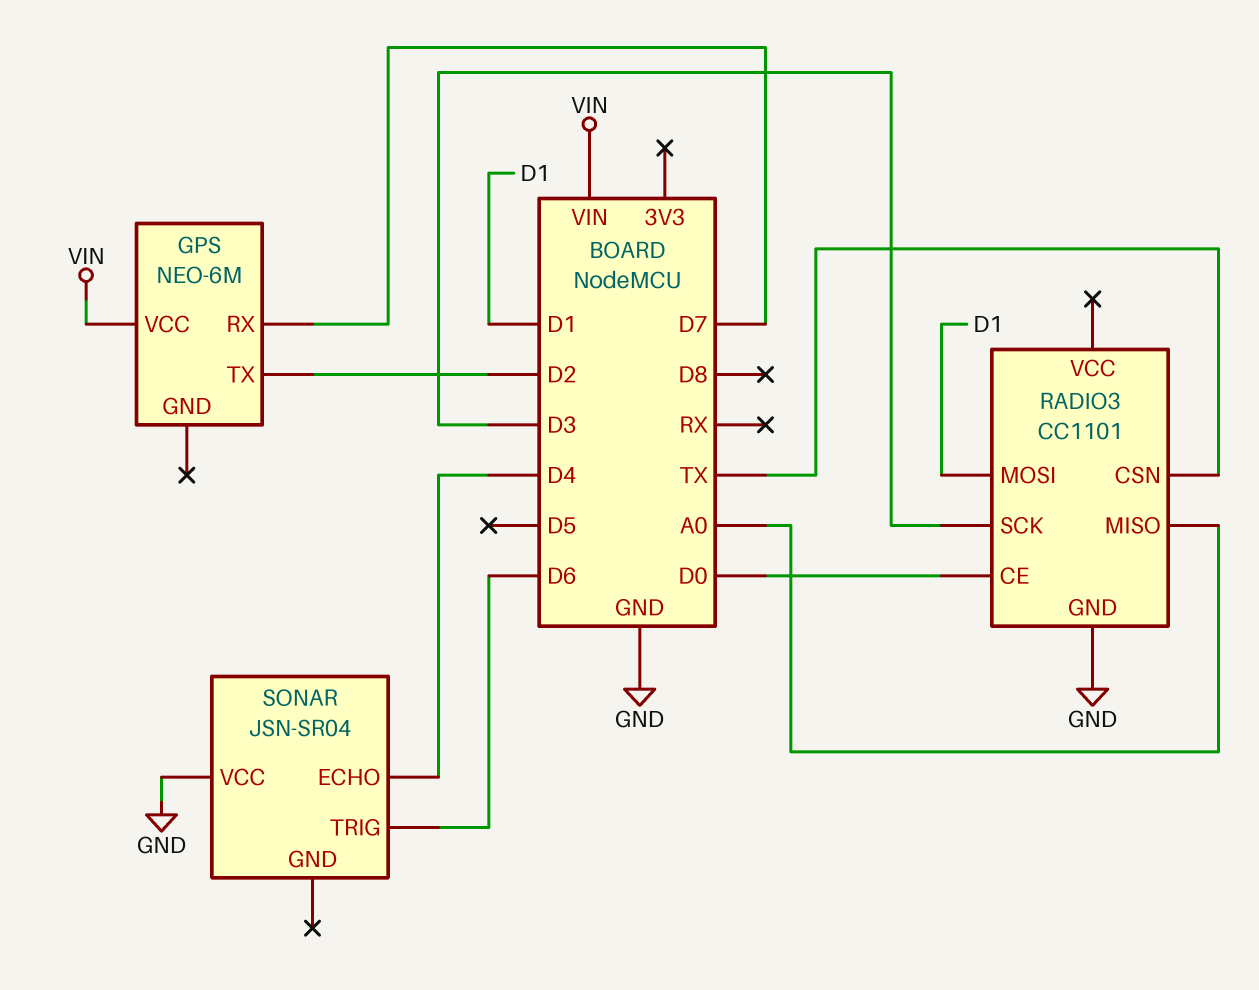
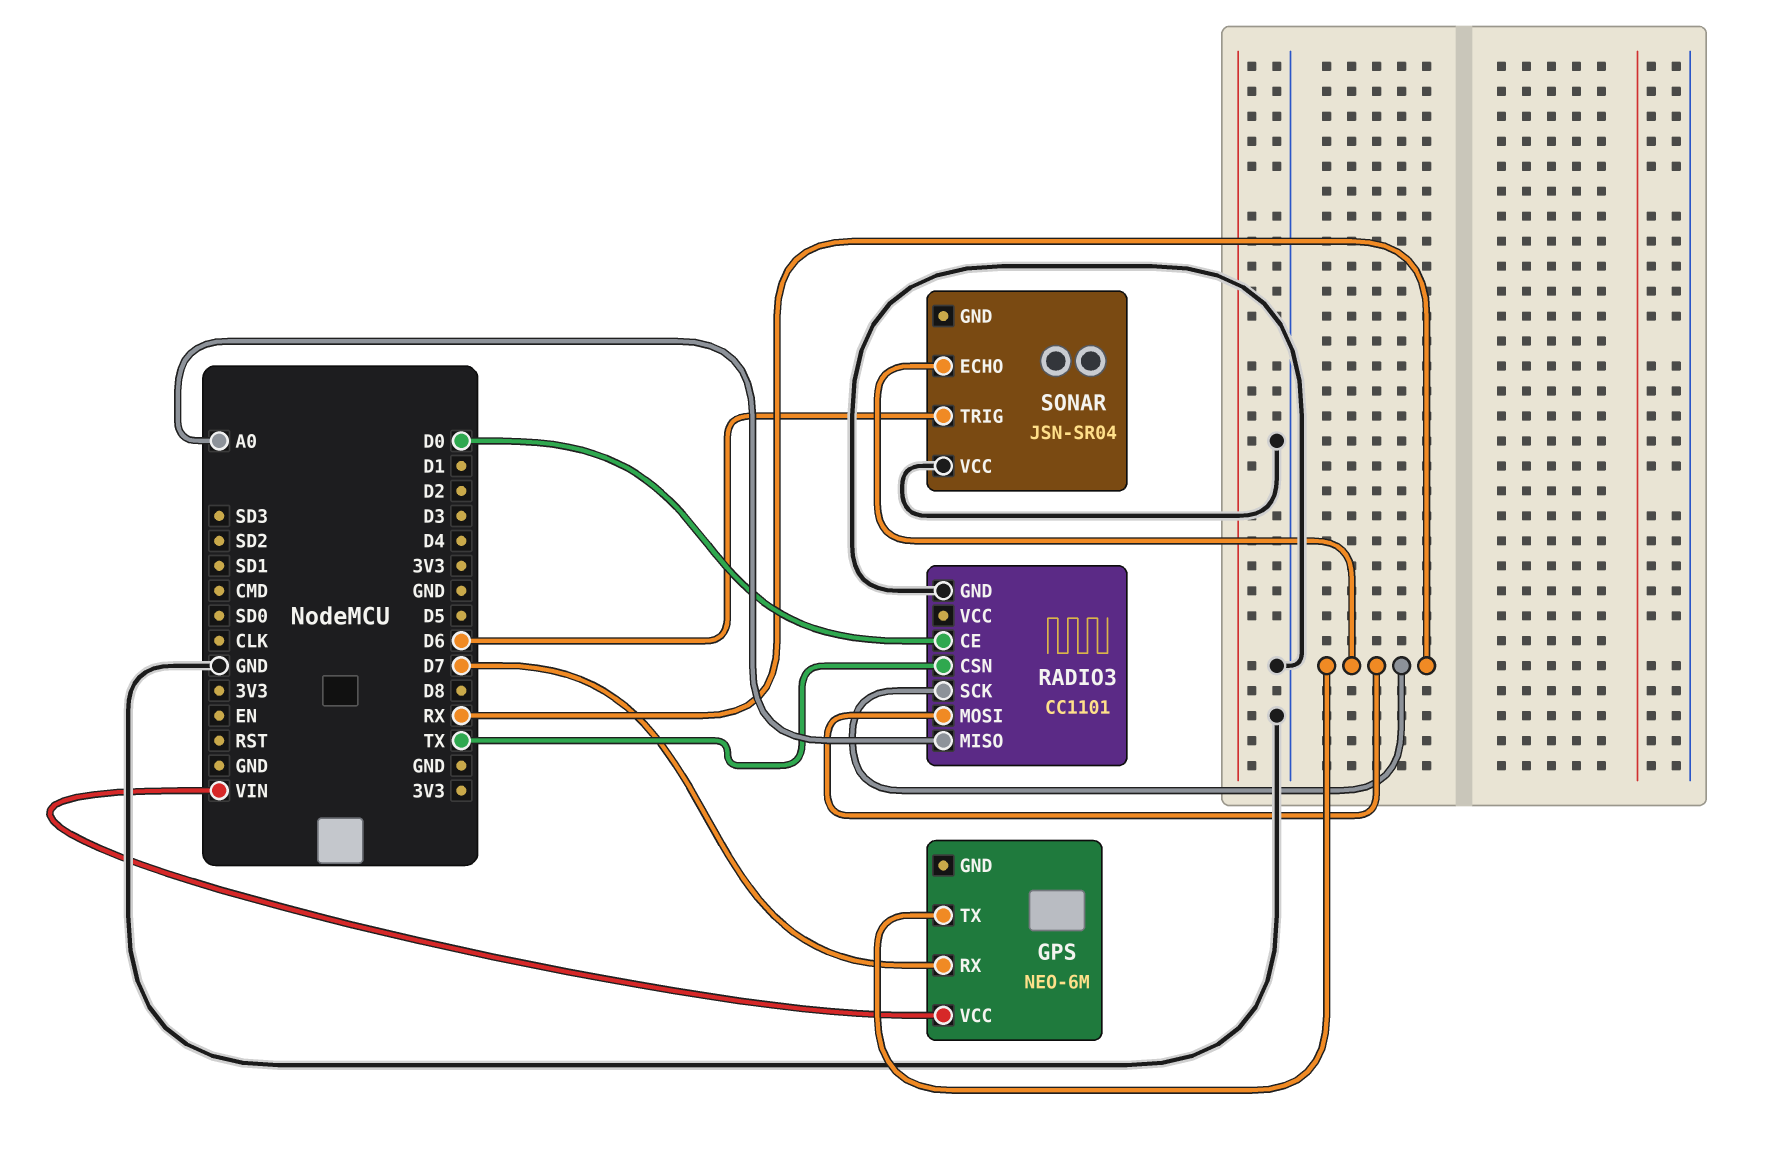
GPS pin TX: D2 -> RX
RADIO3 pin MOSI: D1 -> RX
RADIO3 pin SCK: D3 -> RX
SONAR pin ECHO: D4 -> RX

